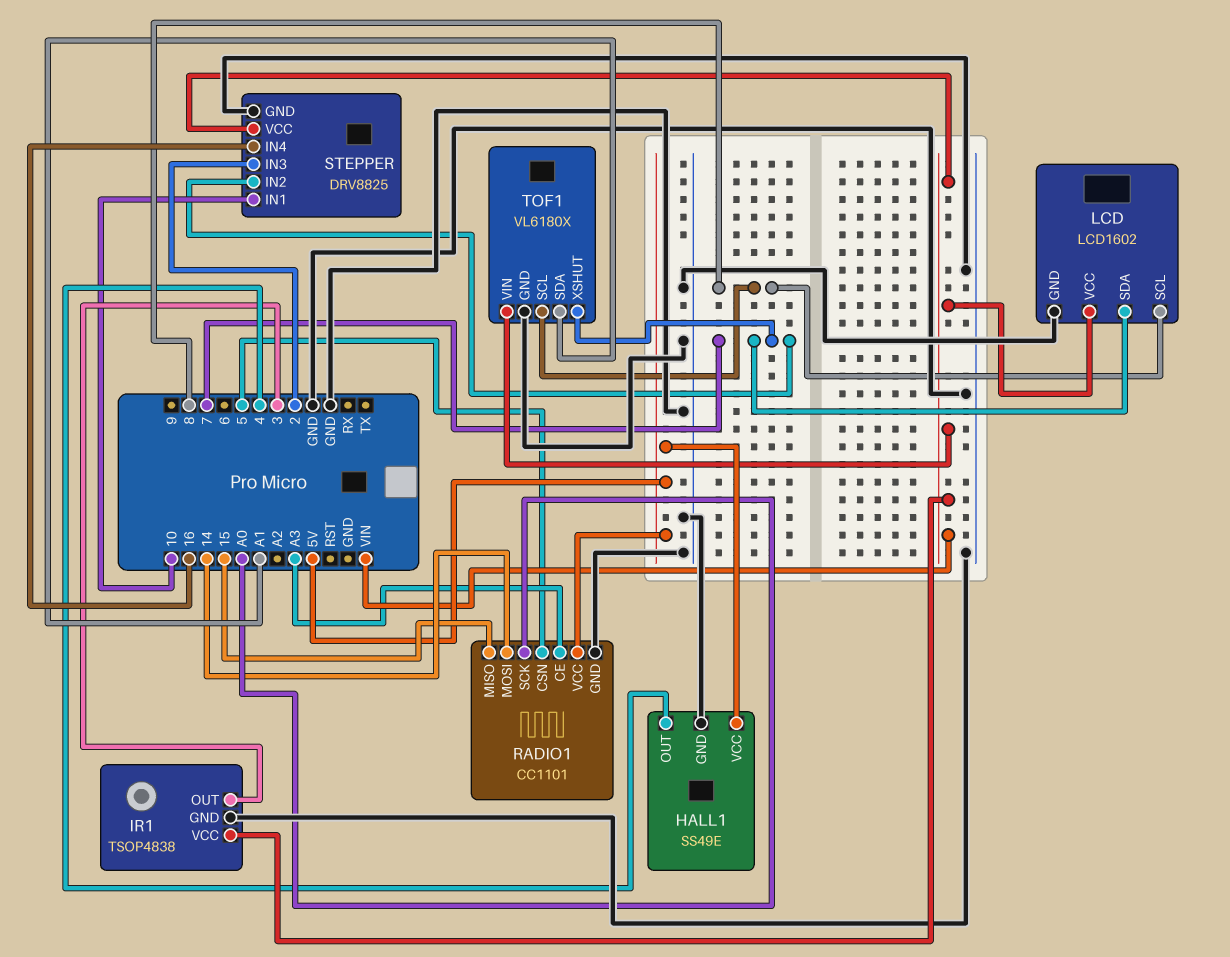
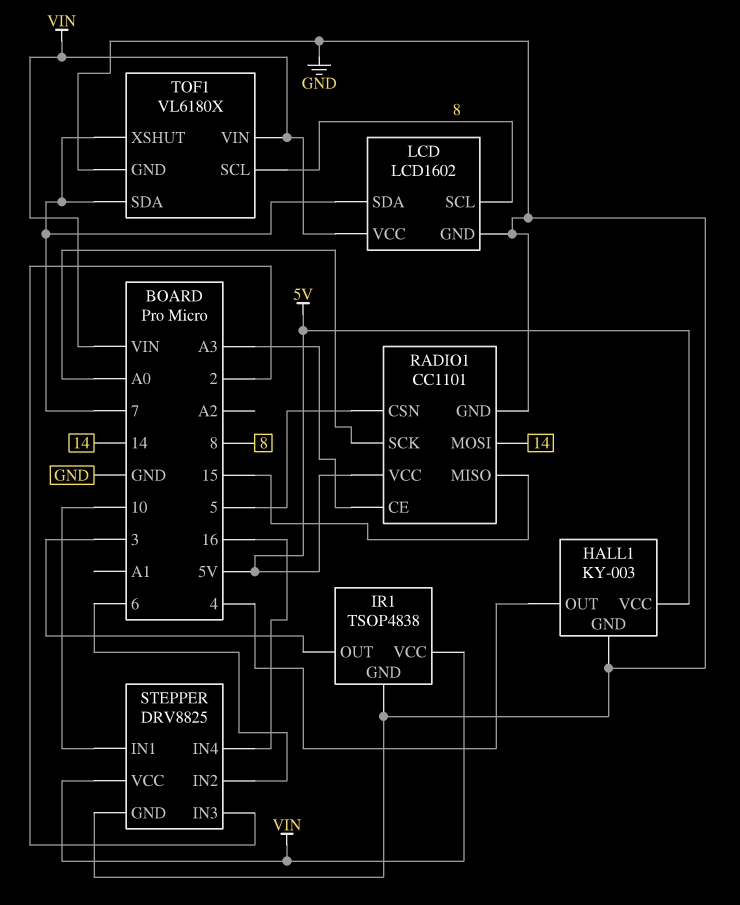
HALL1: SS49E -> KY-003
STEPPER pin IN2: 7 -> 6
TOF1 pin SDA: A1 -> 7

